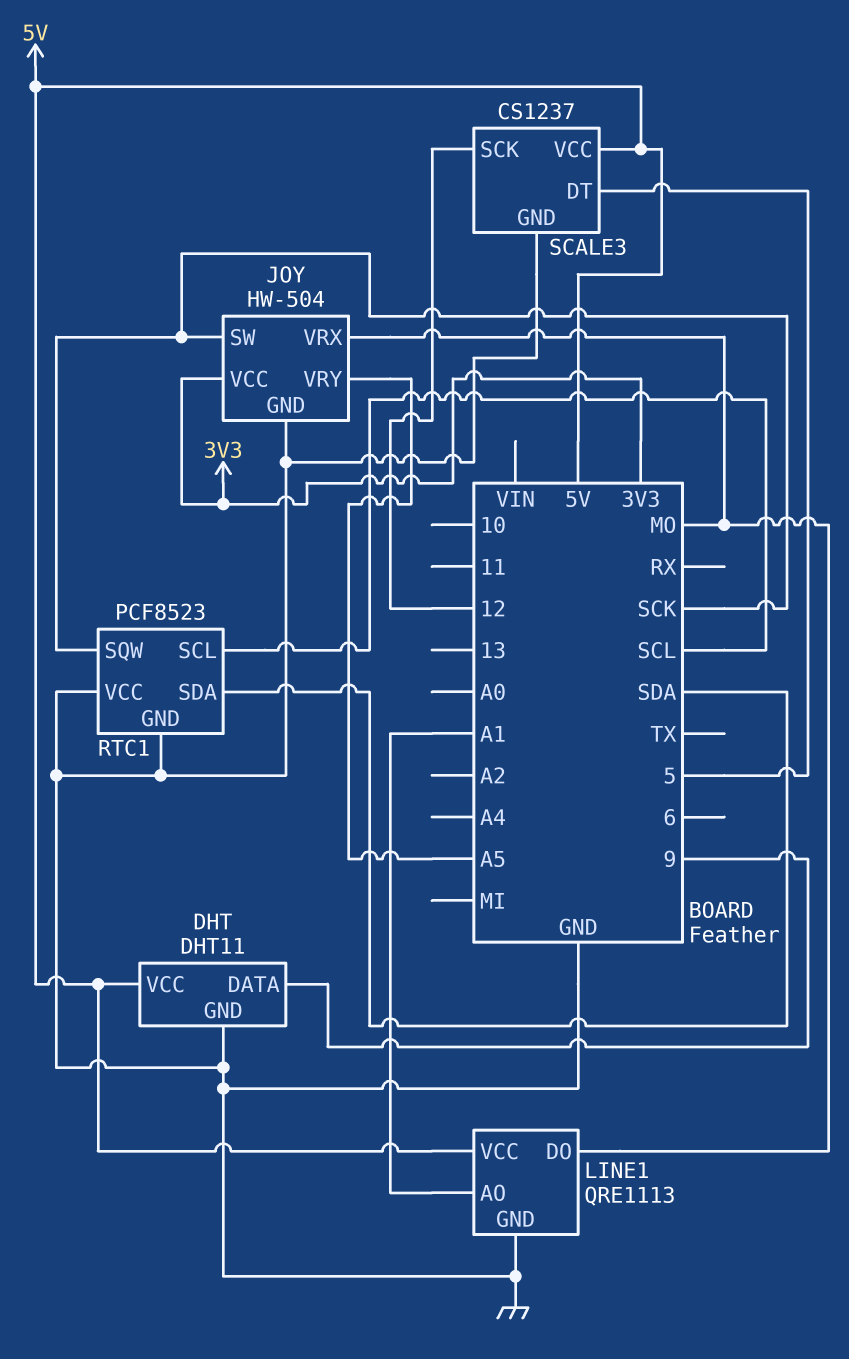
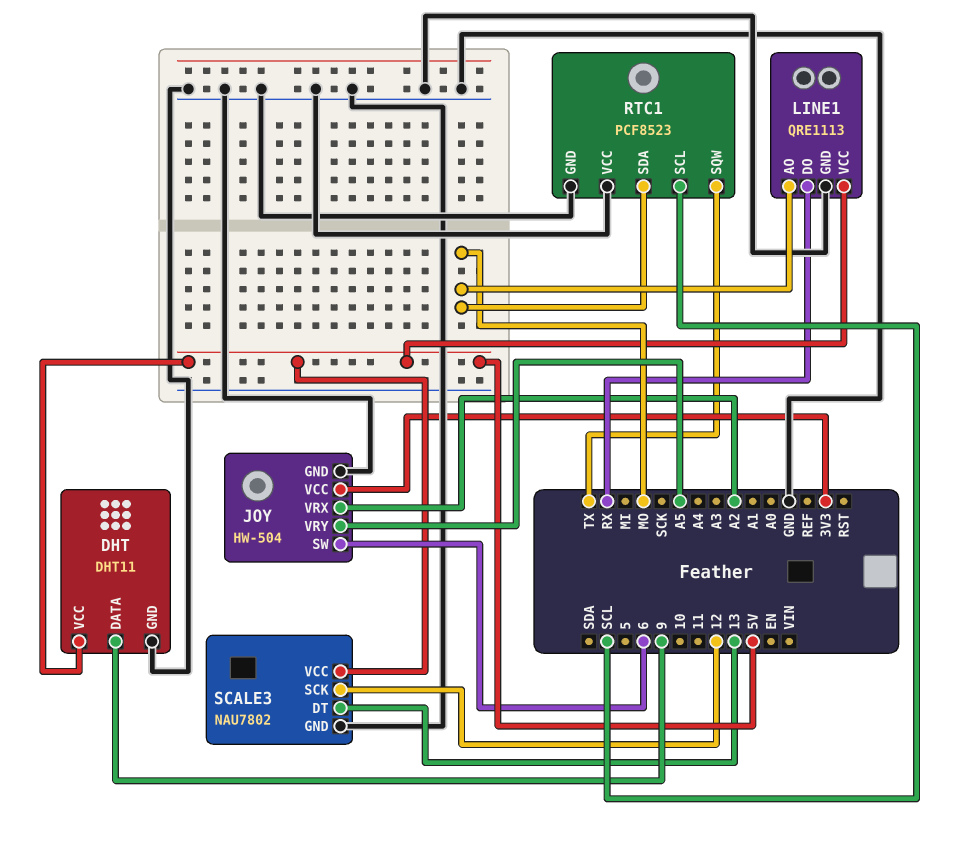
JOY pin SW: SCK -> 6
JOY pin VRX: MO -> A2
LINE1 pin AO: A1 -> MO
LINE1 pin DO: MO -> RX
RTC1 pin SDA: SDA -> MO
RTC1 pin SQW: SCK -> TX
SCALE3: CS1237 -> NAU7802
SCALE3 pin DT: 5 -> 13

